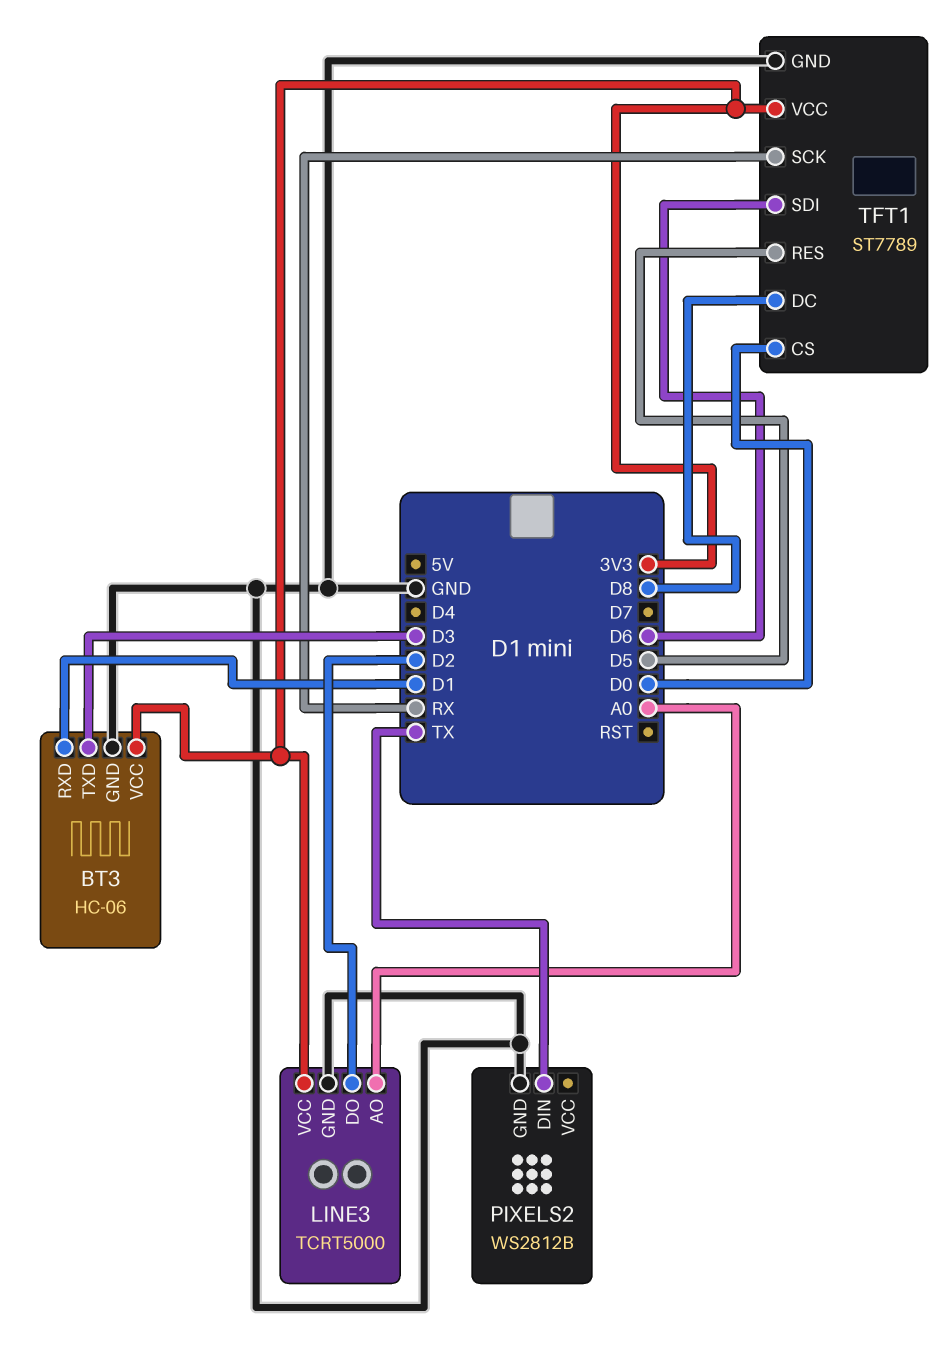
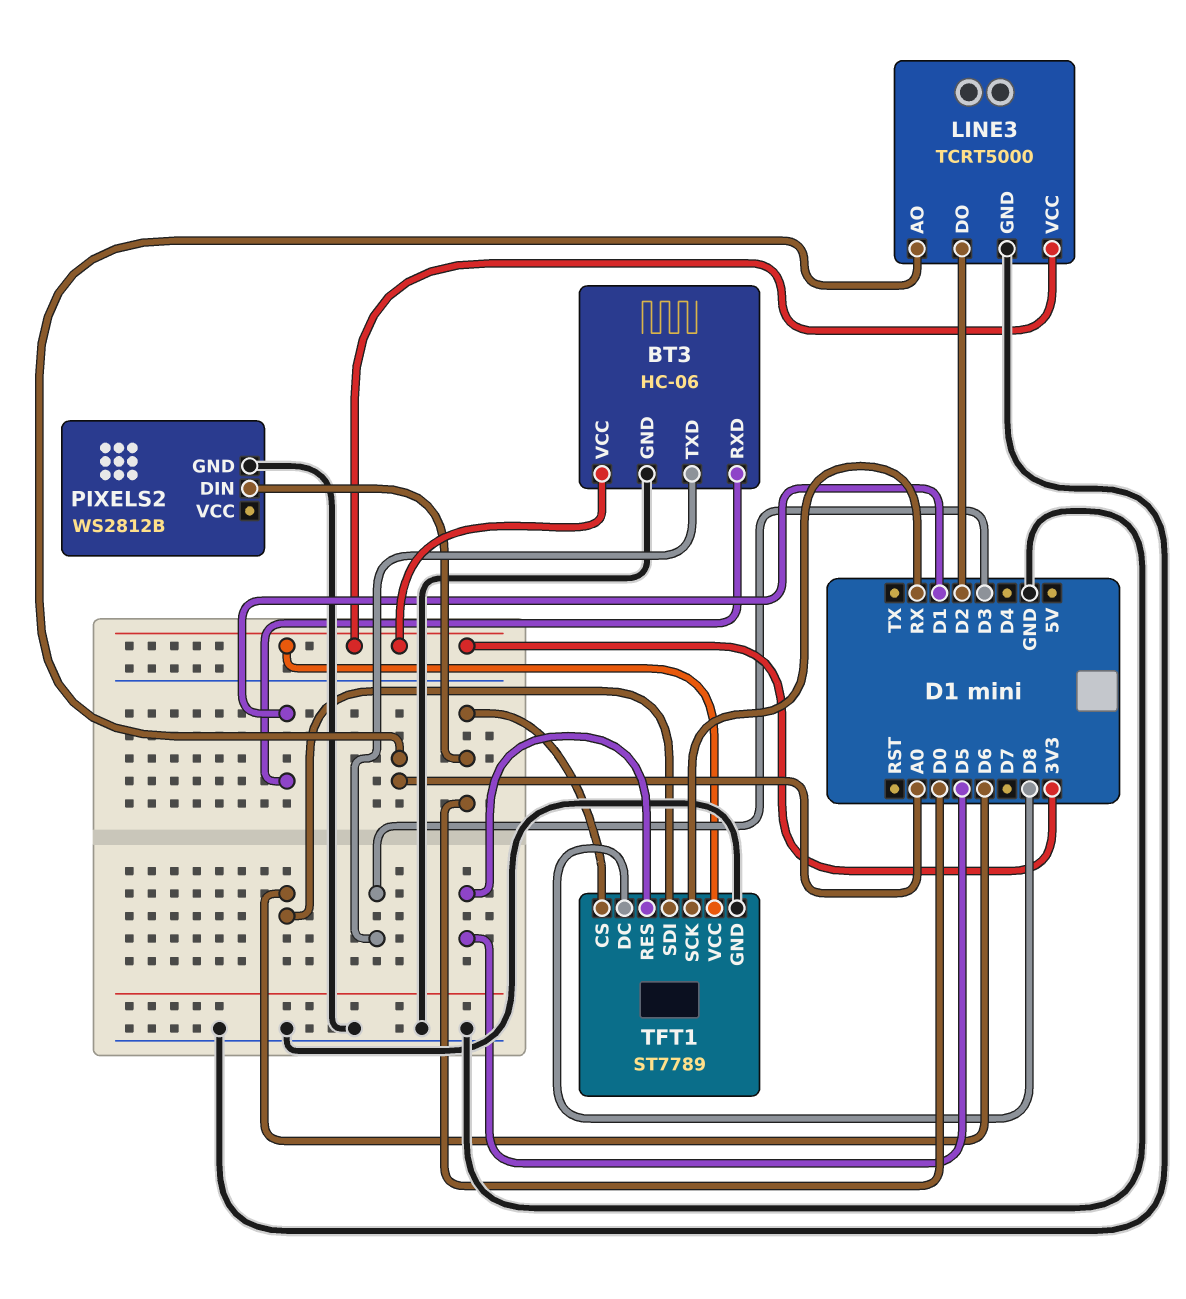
PIXELS2 pin DIN: TX -> D0

